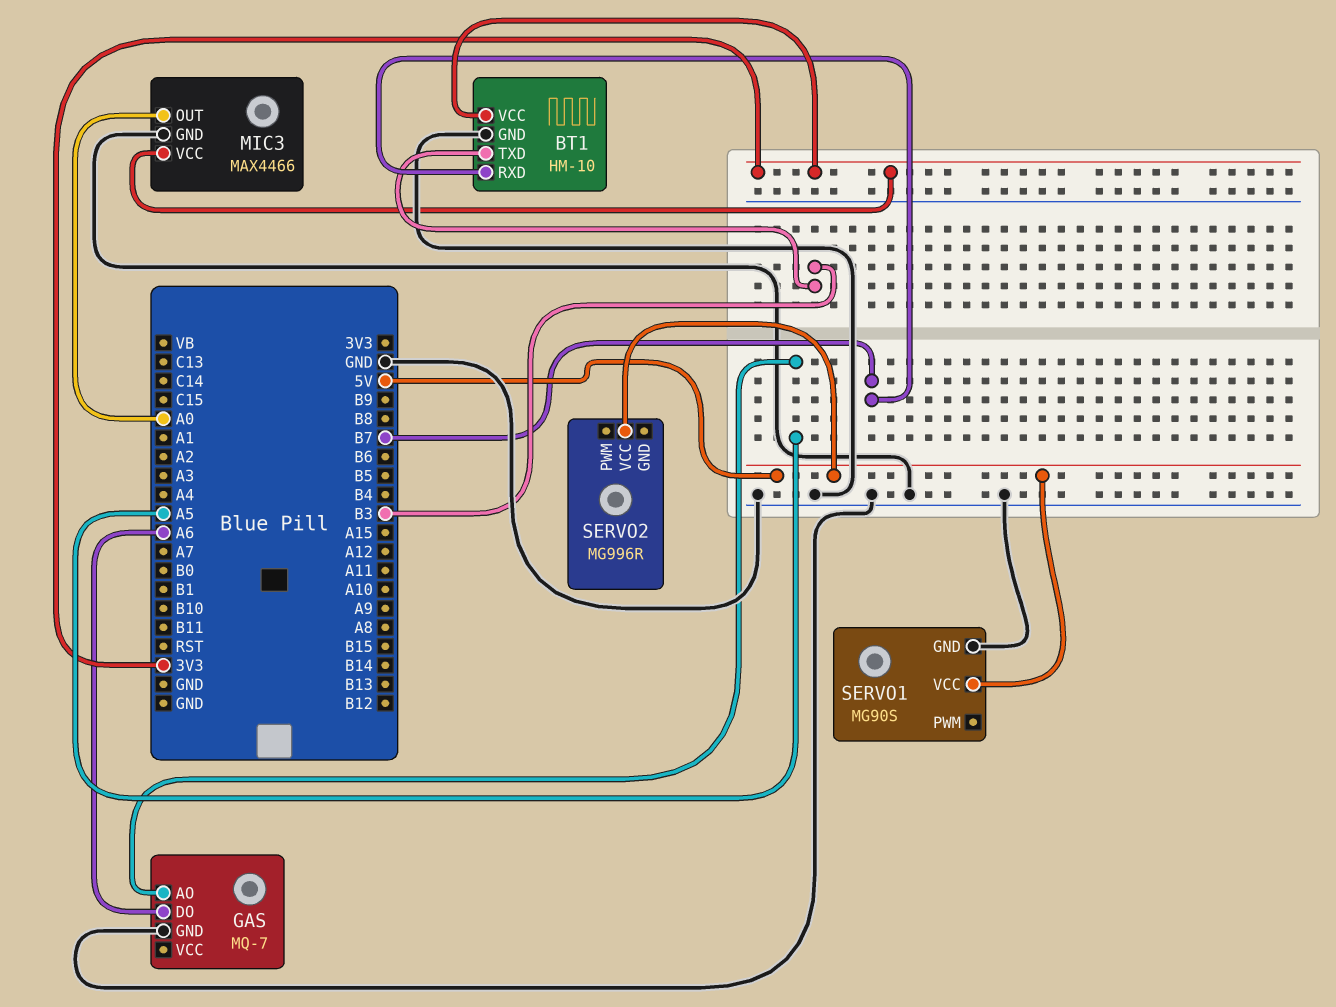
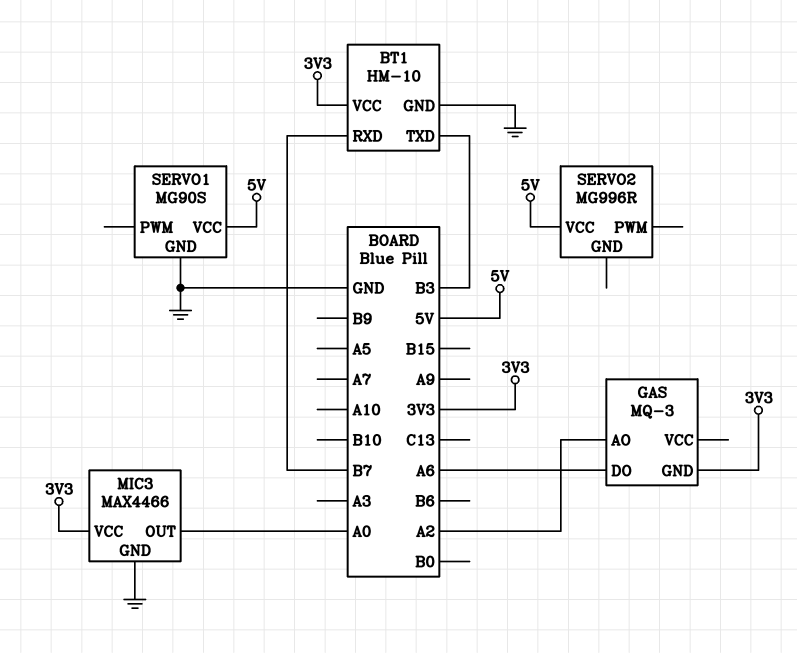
GAS: MQ-7 -> MQ-3
GAS pin AO: A5 -> A2
GAS pin GND: GND -> 3V3

